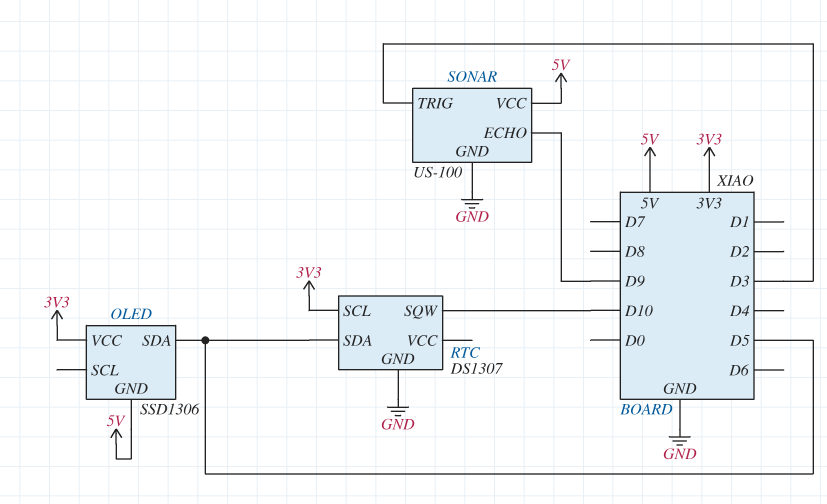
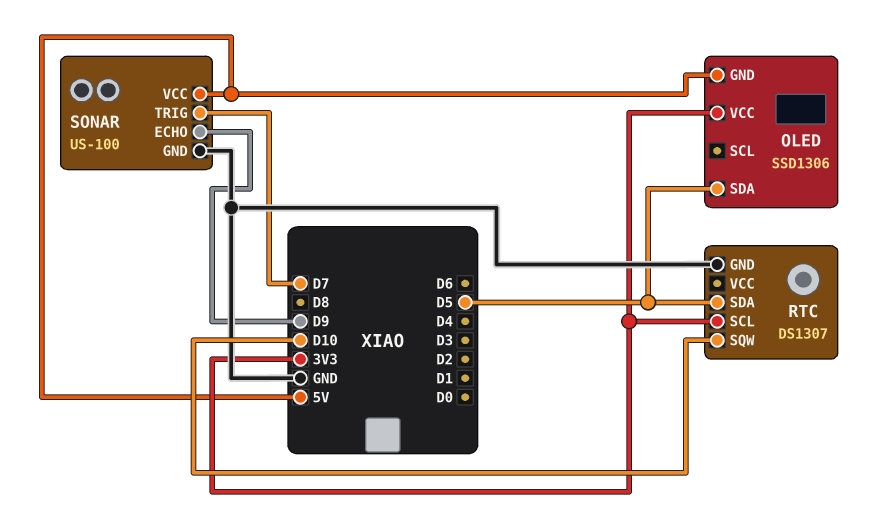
SONAR pin TRIG: D3 -> D7

